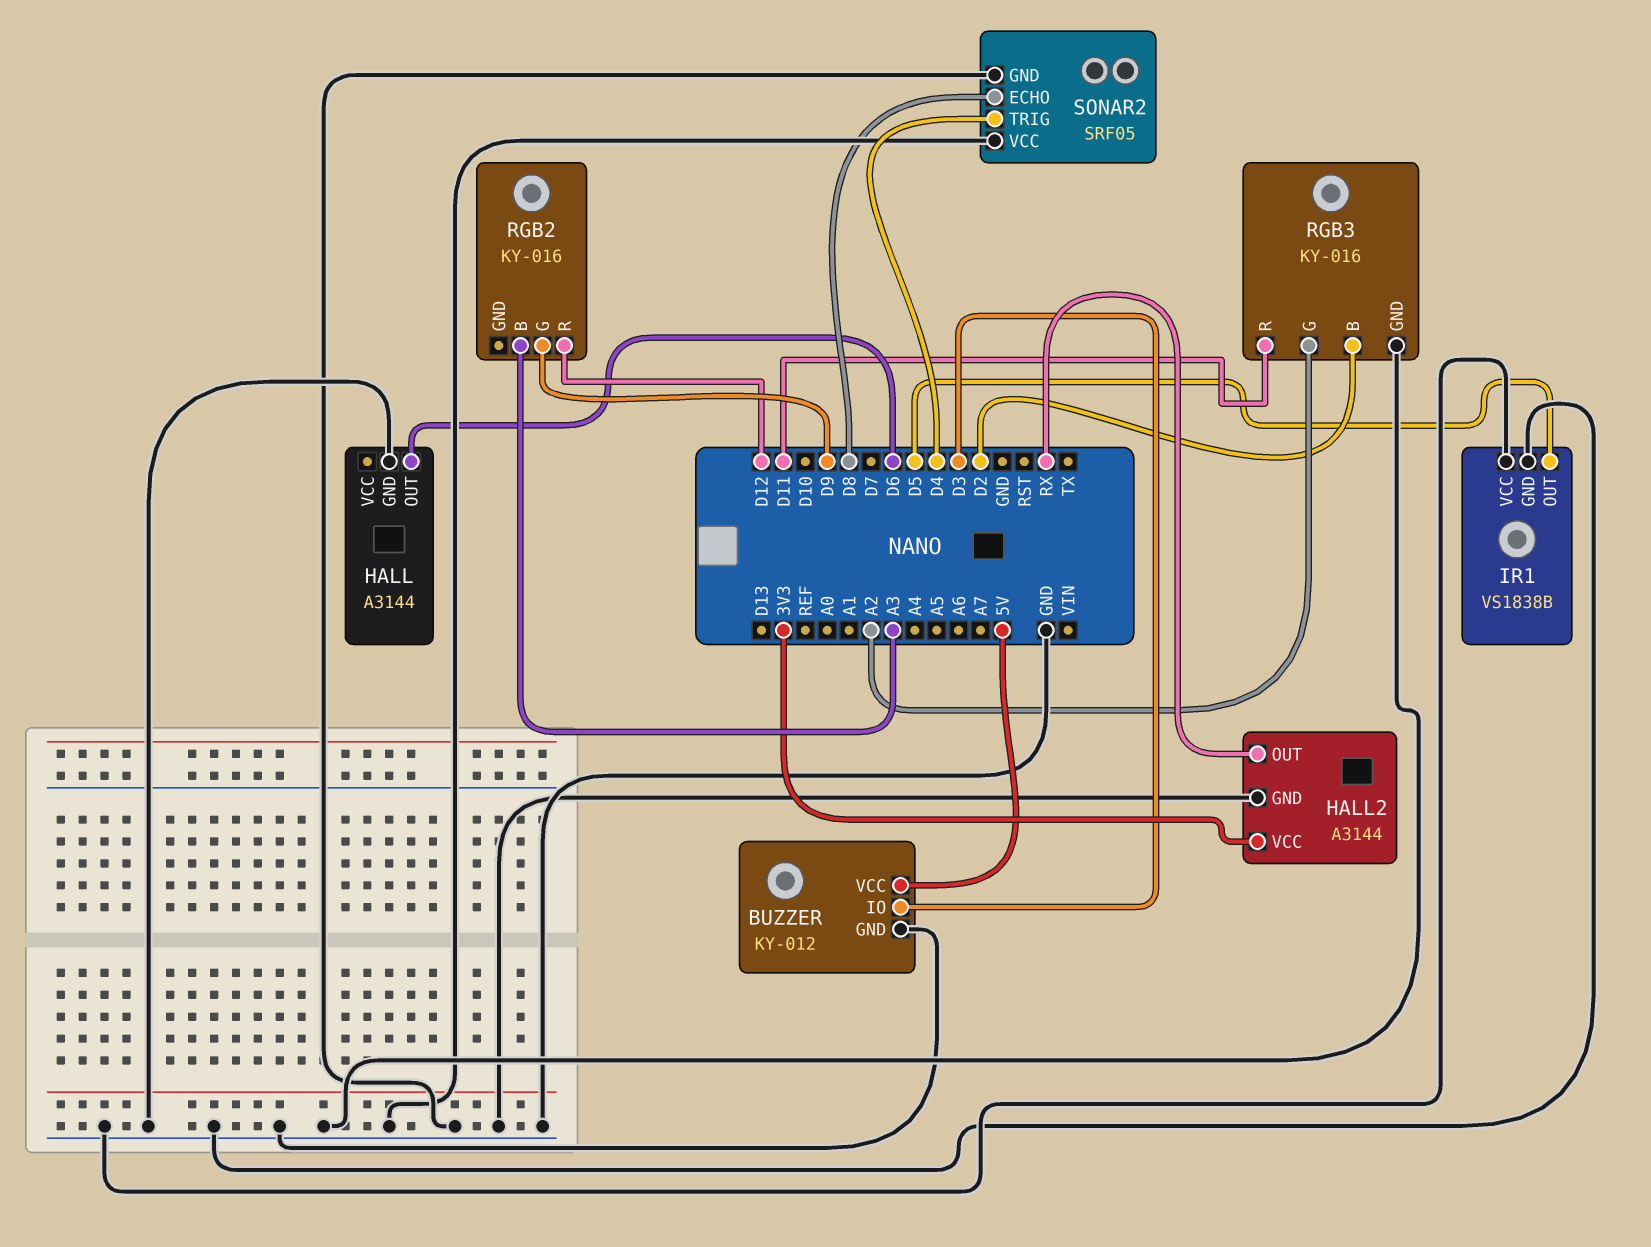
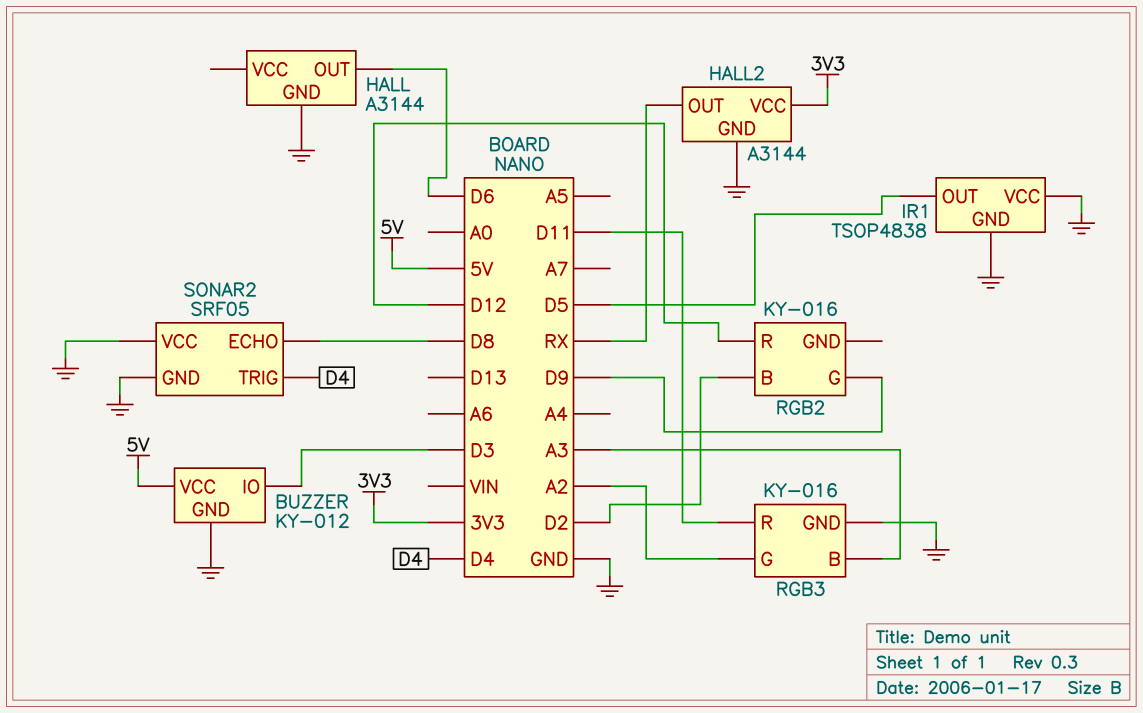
IR1: VS1838B -> TSOP4838
RGB2 pin B: A3 -> D2
RGB3 pin B: D2 -> A3

